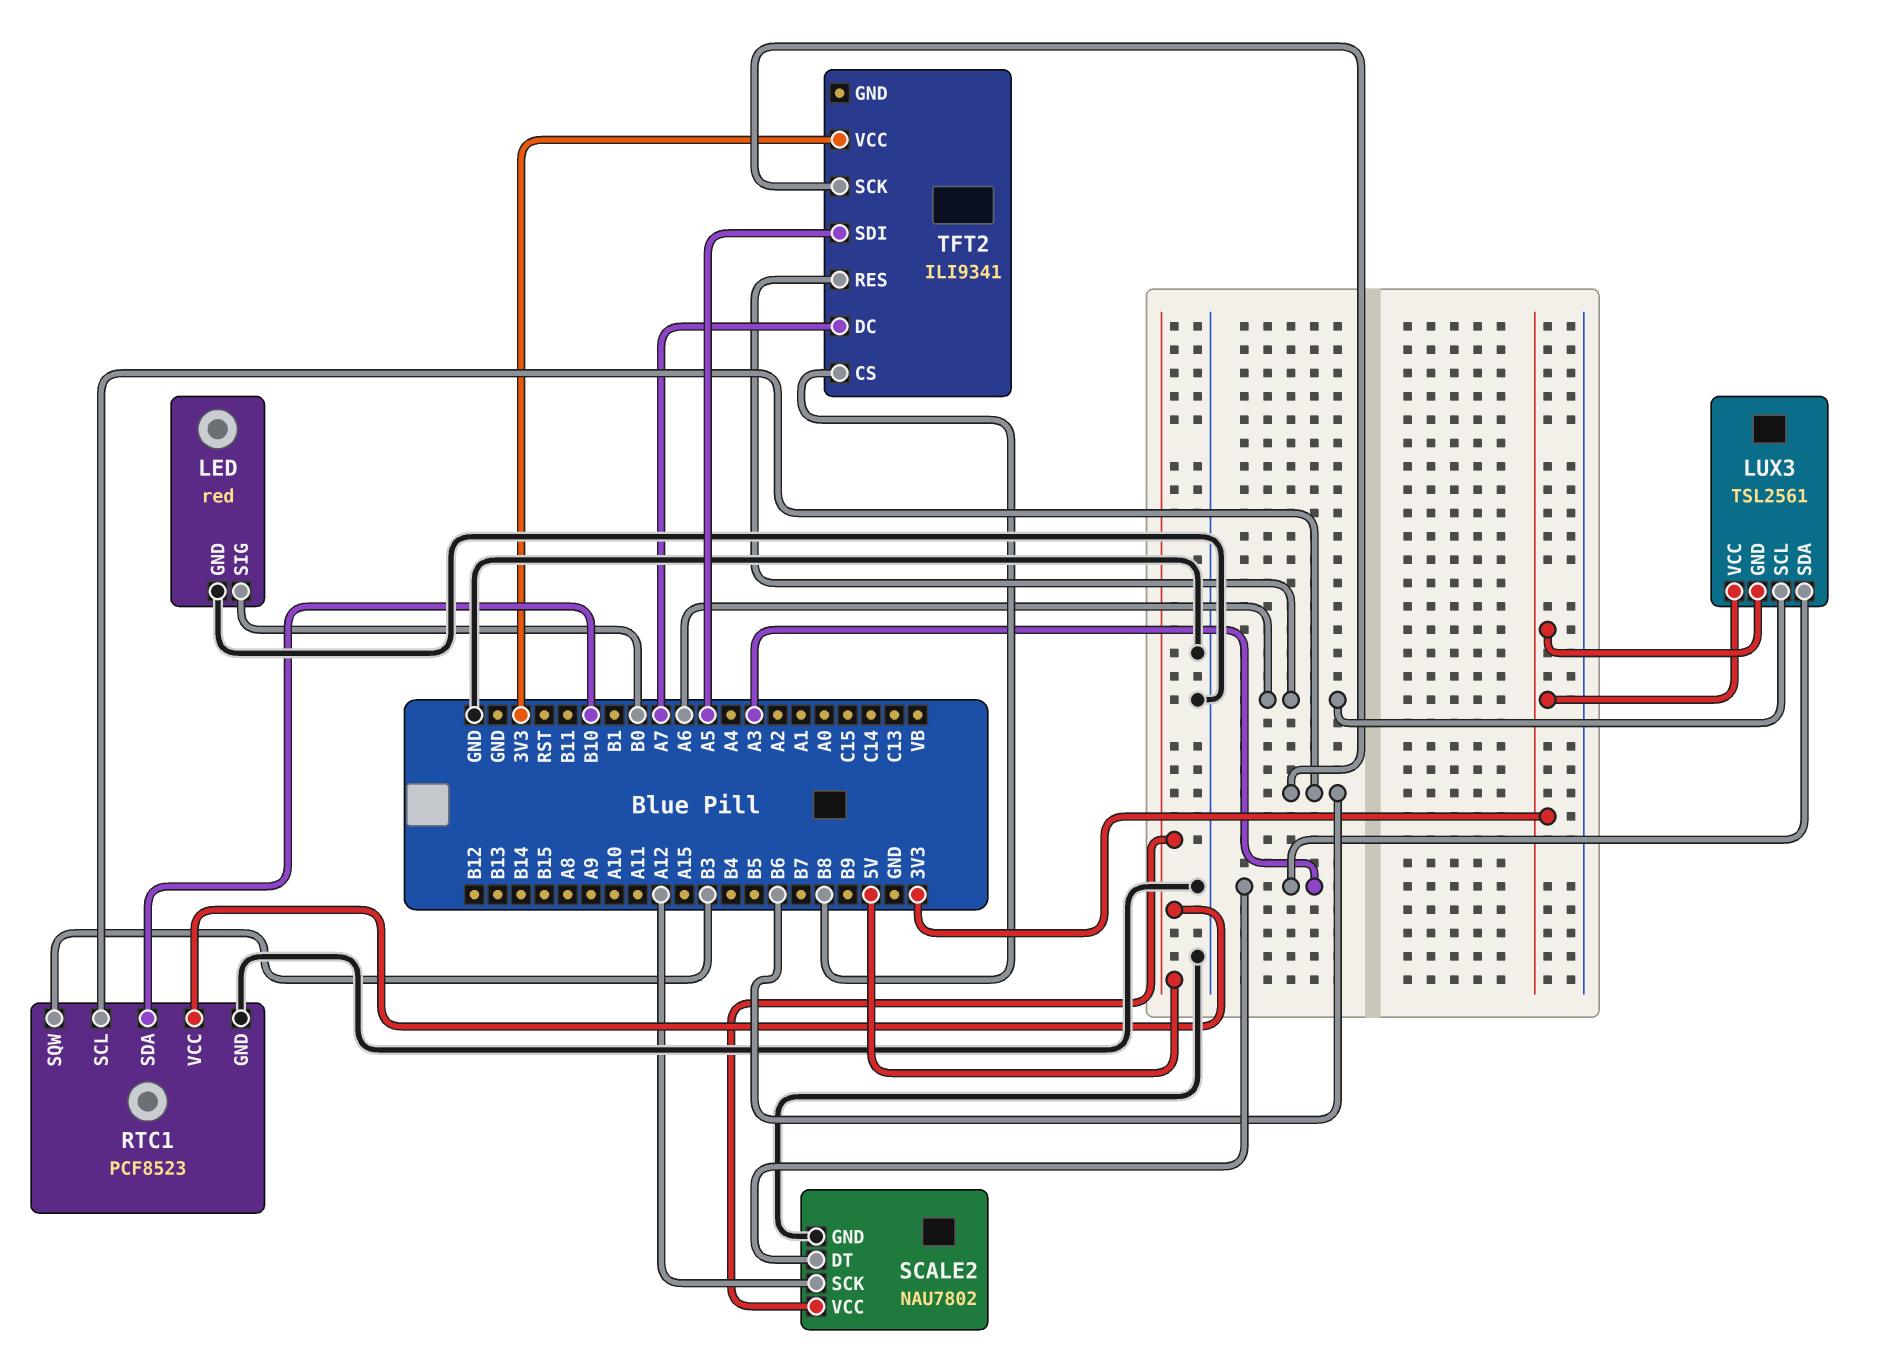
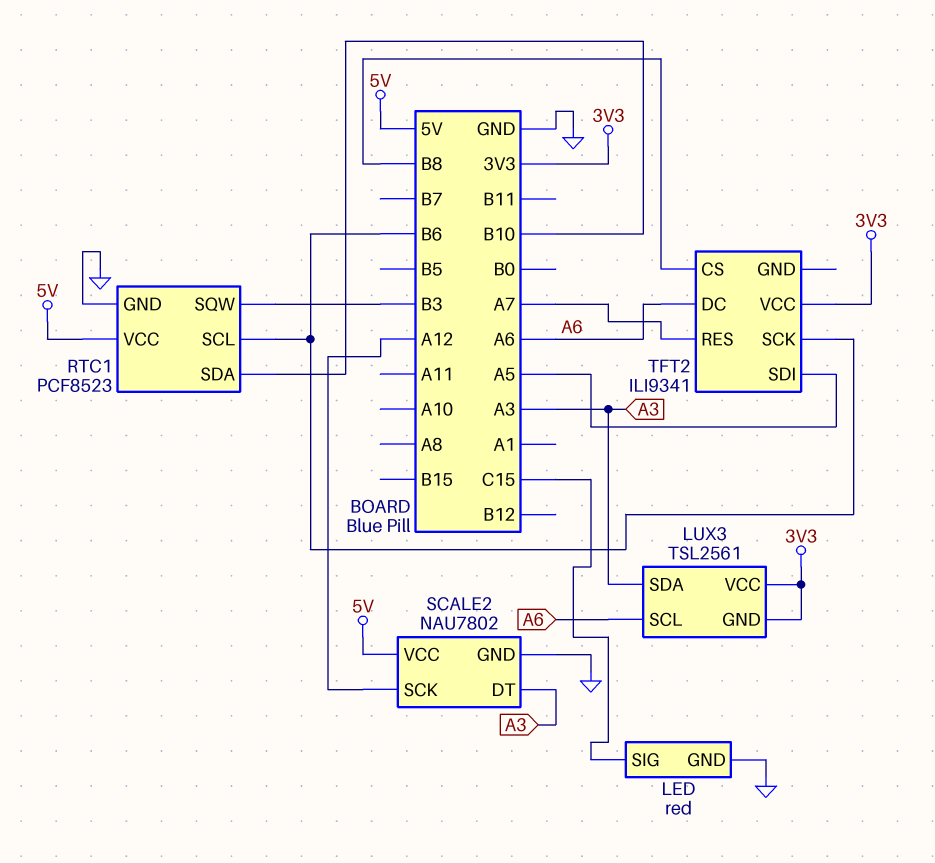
LED pin SIG: B0 -> C15
TFT2 pin DC: A7 -> A6
TFT2 pin RES: A6 -> A7

